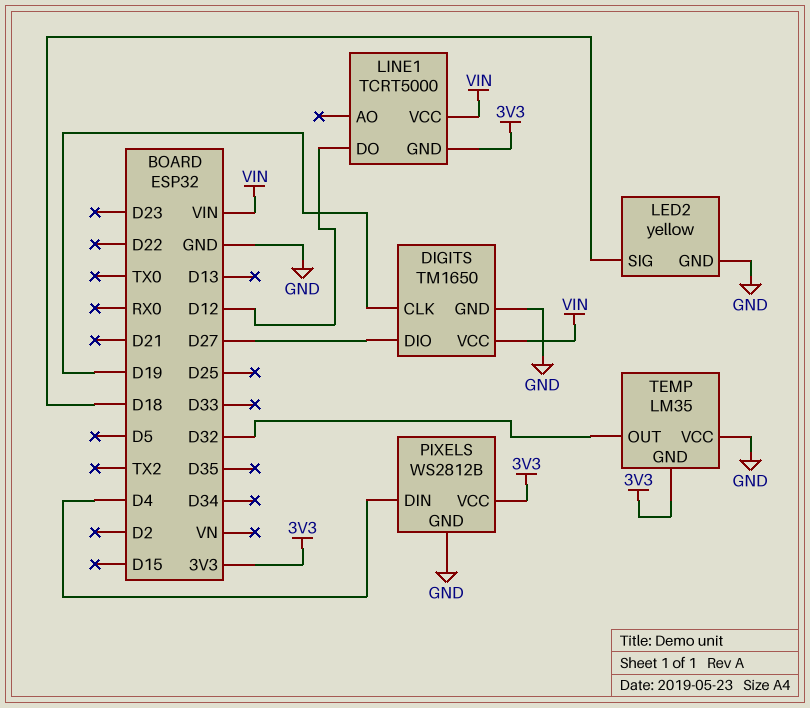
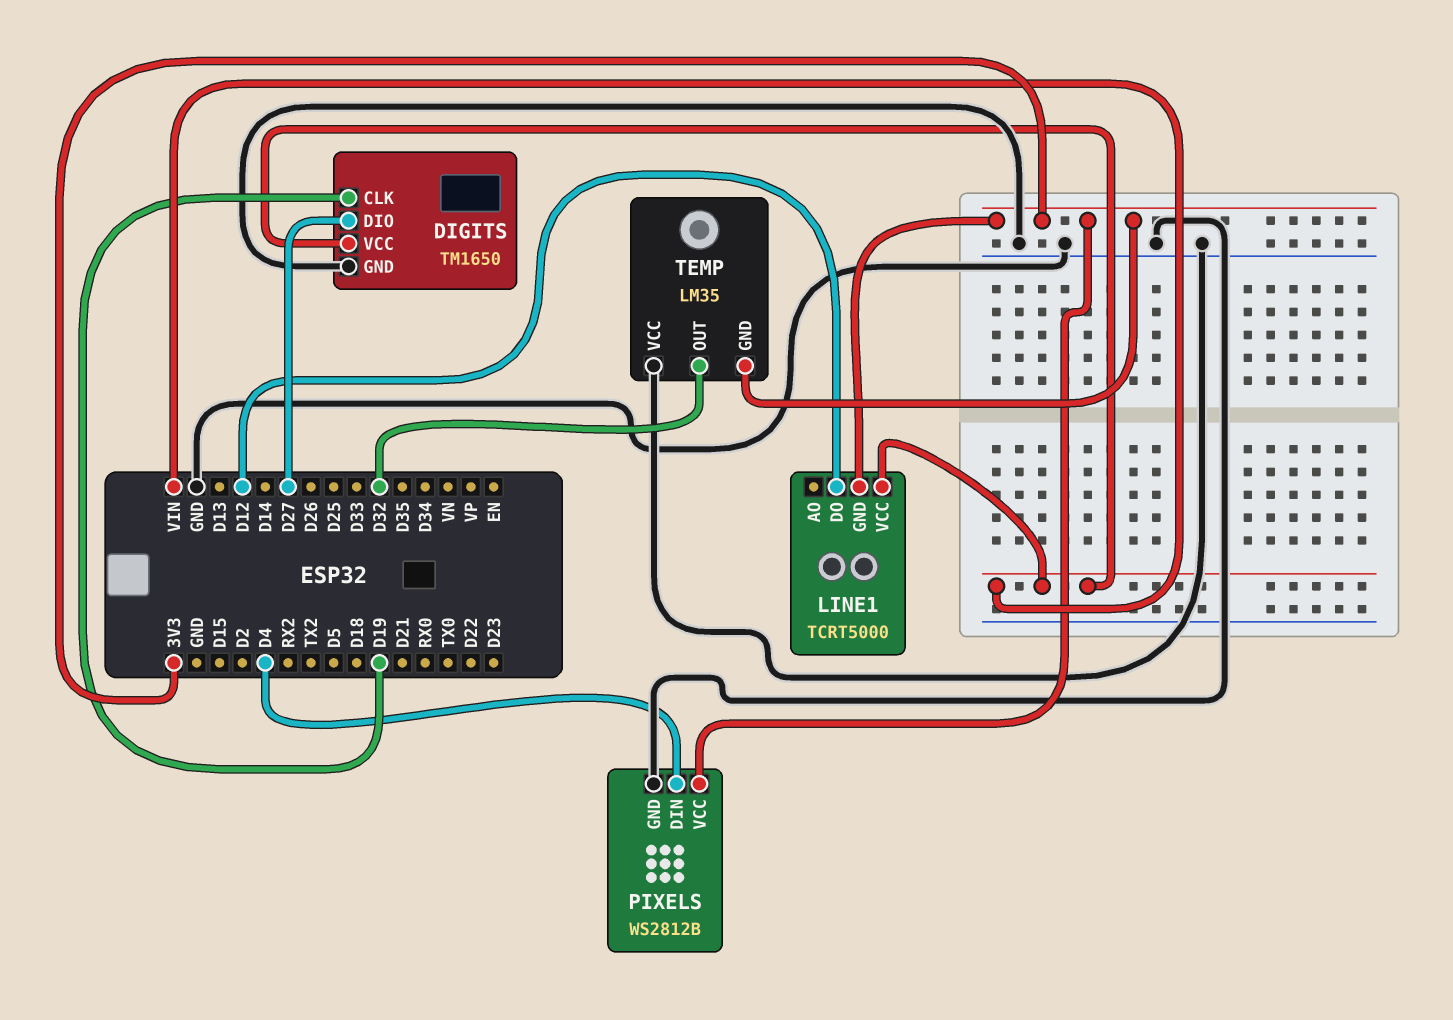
LED2: yellow -> none
LED2 pin GND: GND -> none
LED2 pin SIG: D18 -> none

